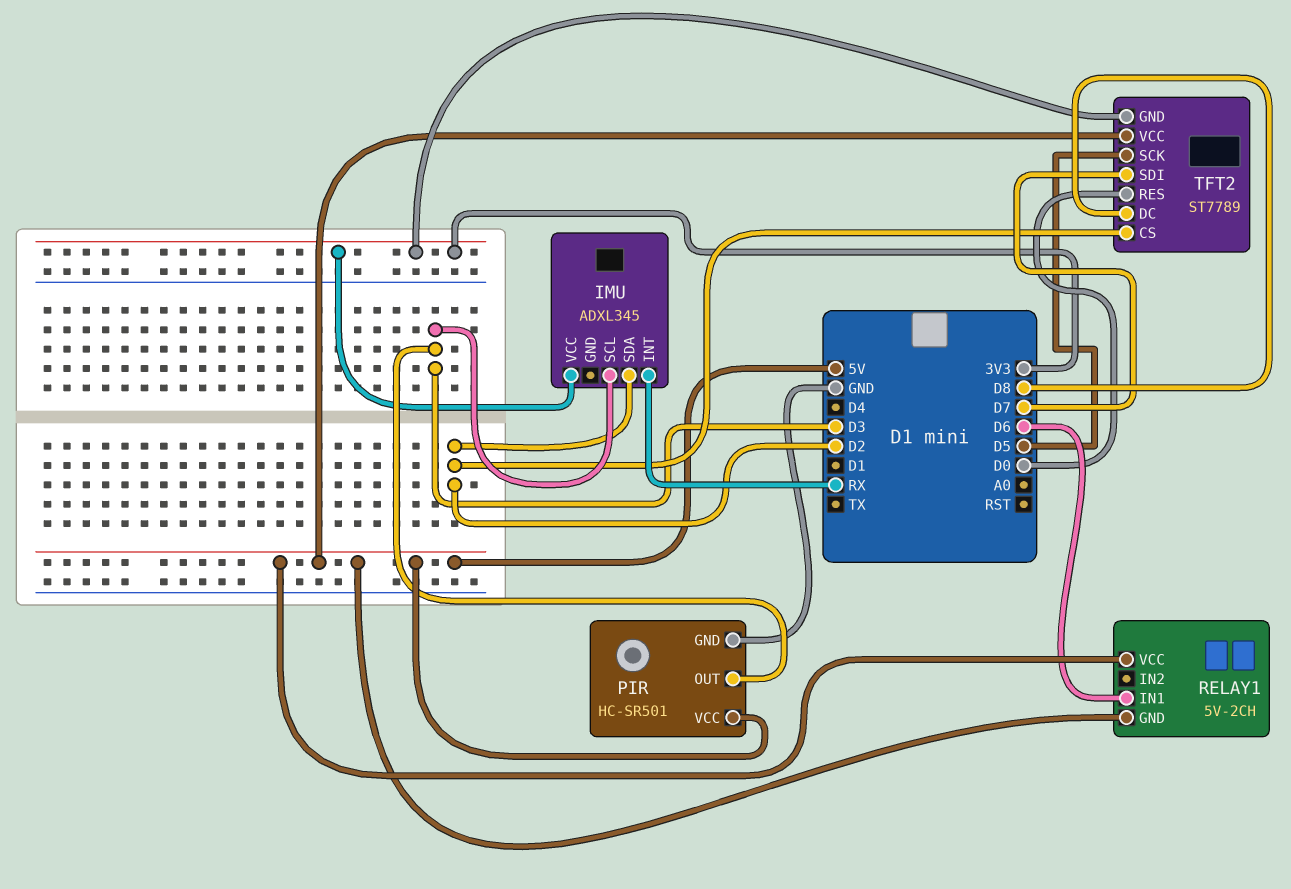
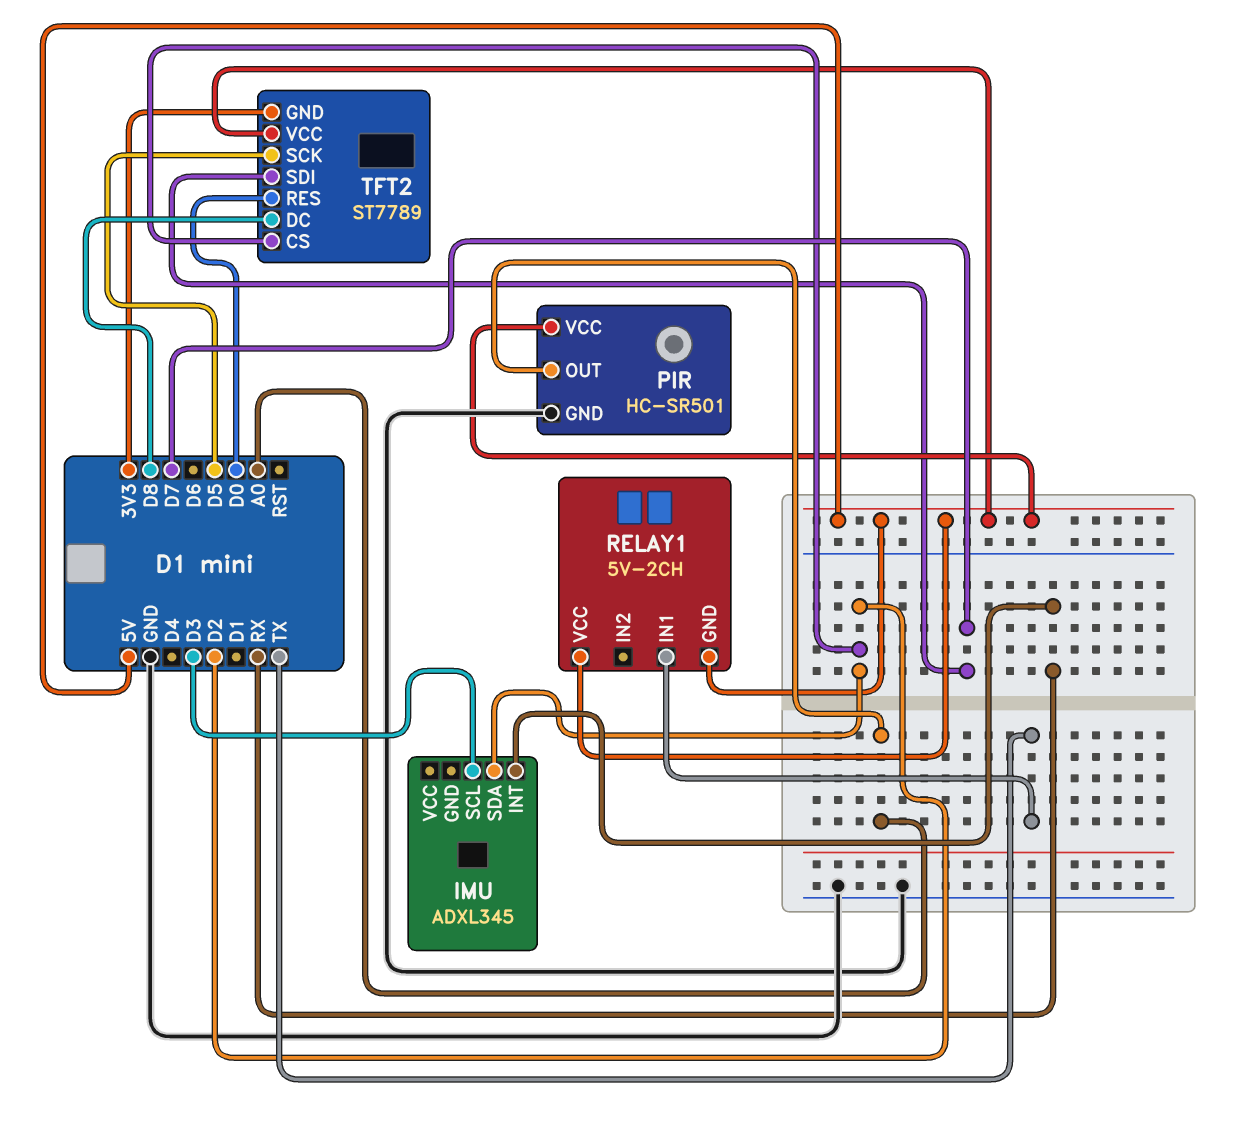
IMU pin VCC: 3V3 -> none
PIR pin OUT: D3 -> A0
RELAY1 pin IN1: D6 -> TX

